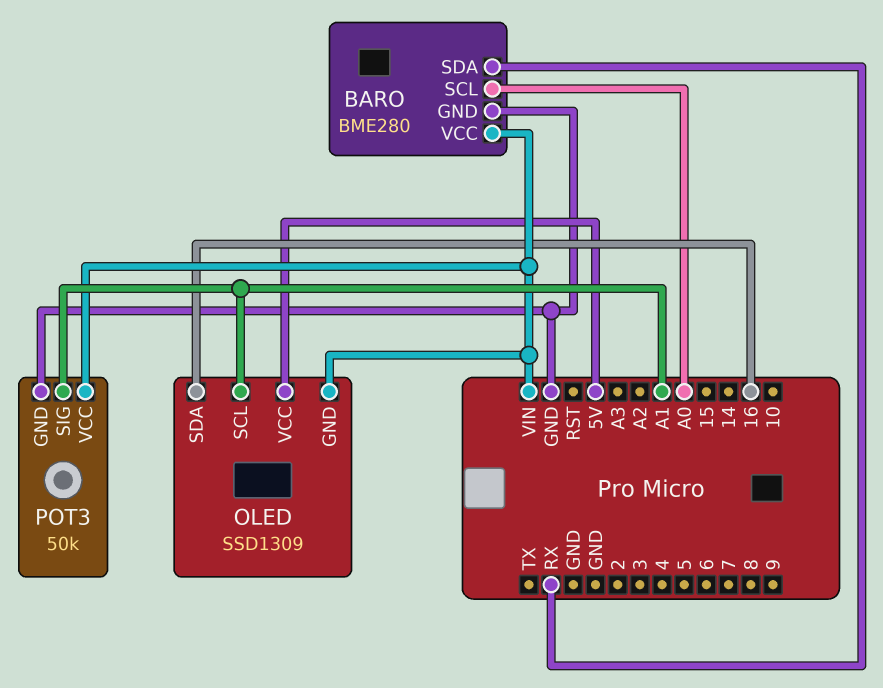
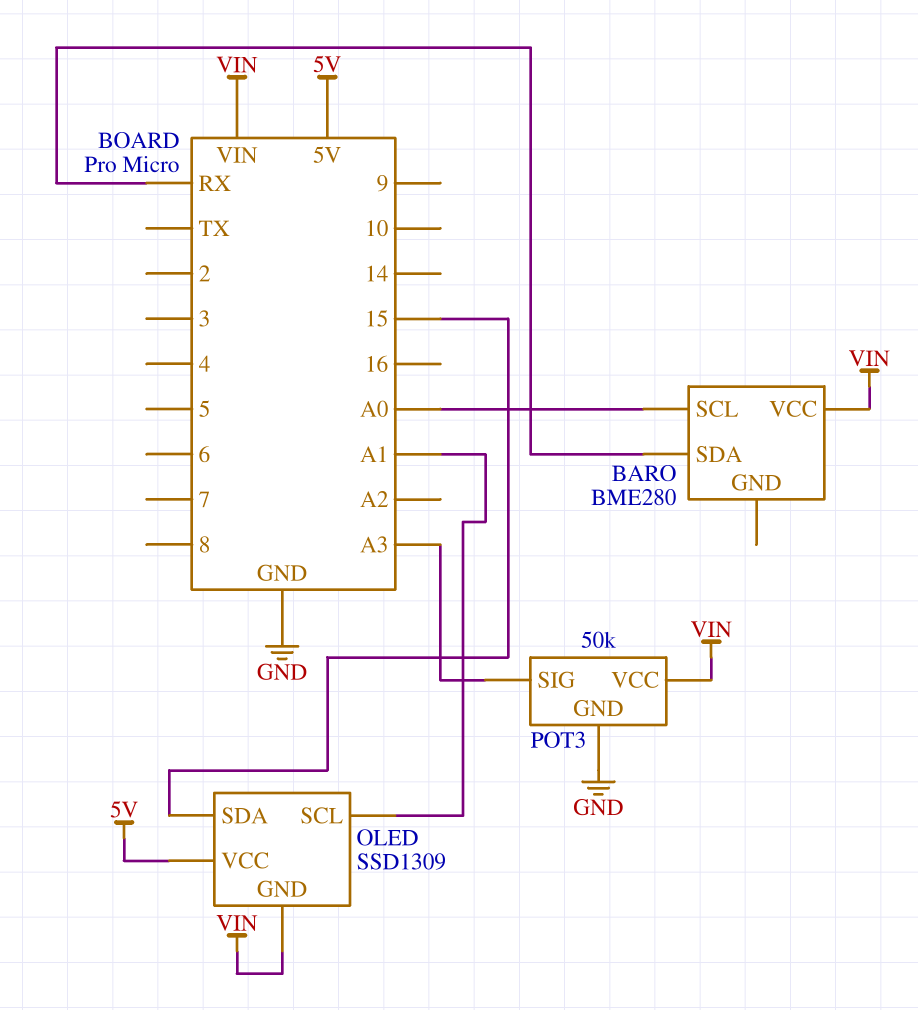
BARO pin GND: GND -> none
OLED pin SDA: 16 -> 15
POT3 pin SIG: A1 -> A3

